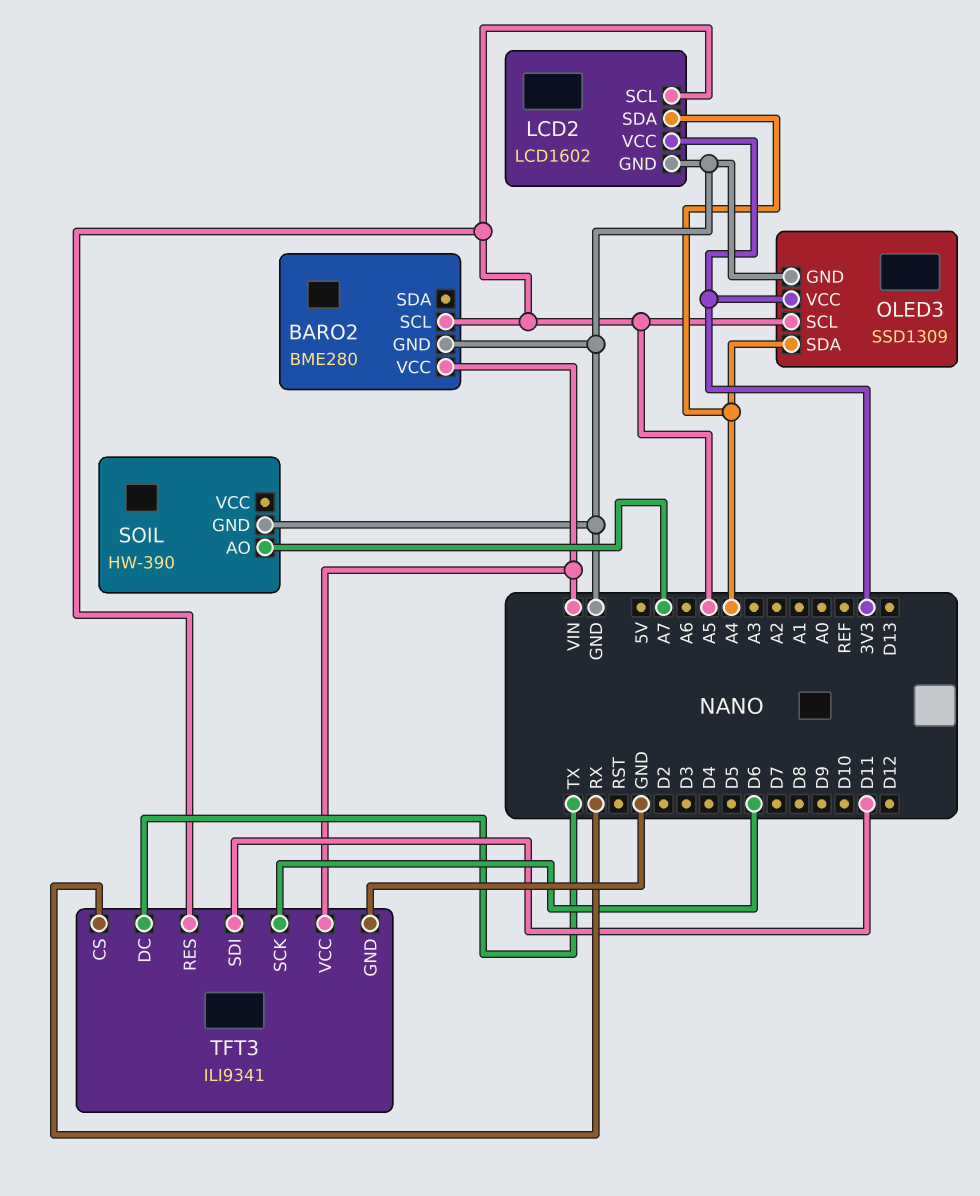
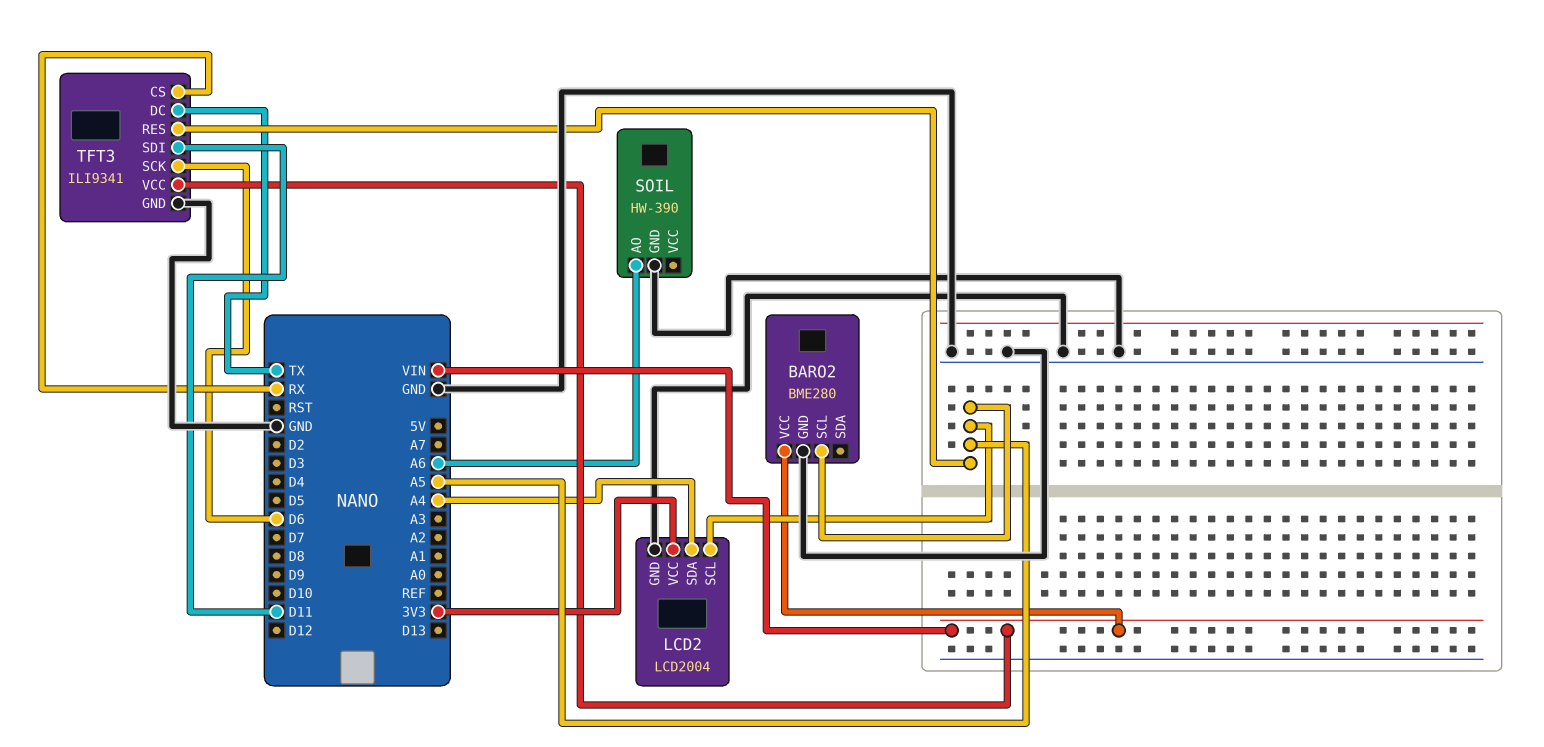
LCD2: LCD1602 -> LCD2004
OLED3: SSD1309 -> none
OLED3 pin GND: GND -> none
OLED3 pin SCL: A5 -> none
OLED3 pin SDA: A4 -> none
OLED3 pin VCC: 3V3 -> none
SOIL pin AO: A7 -> A6

